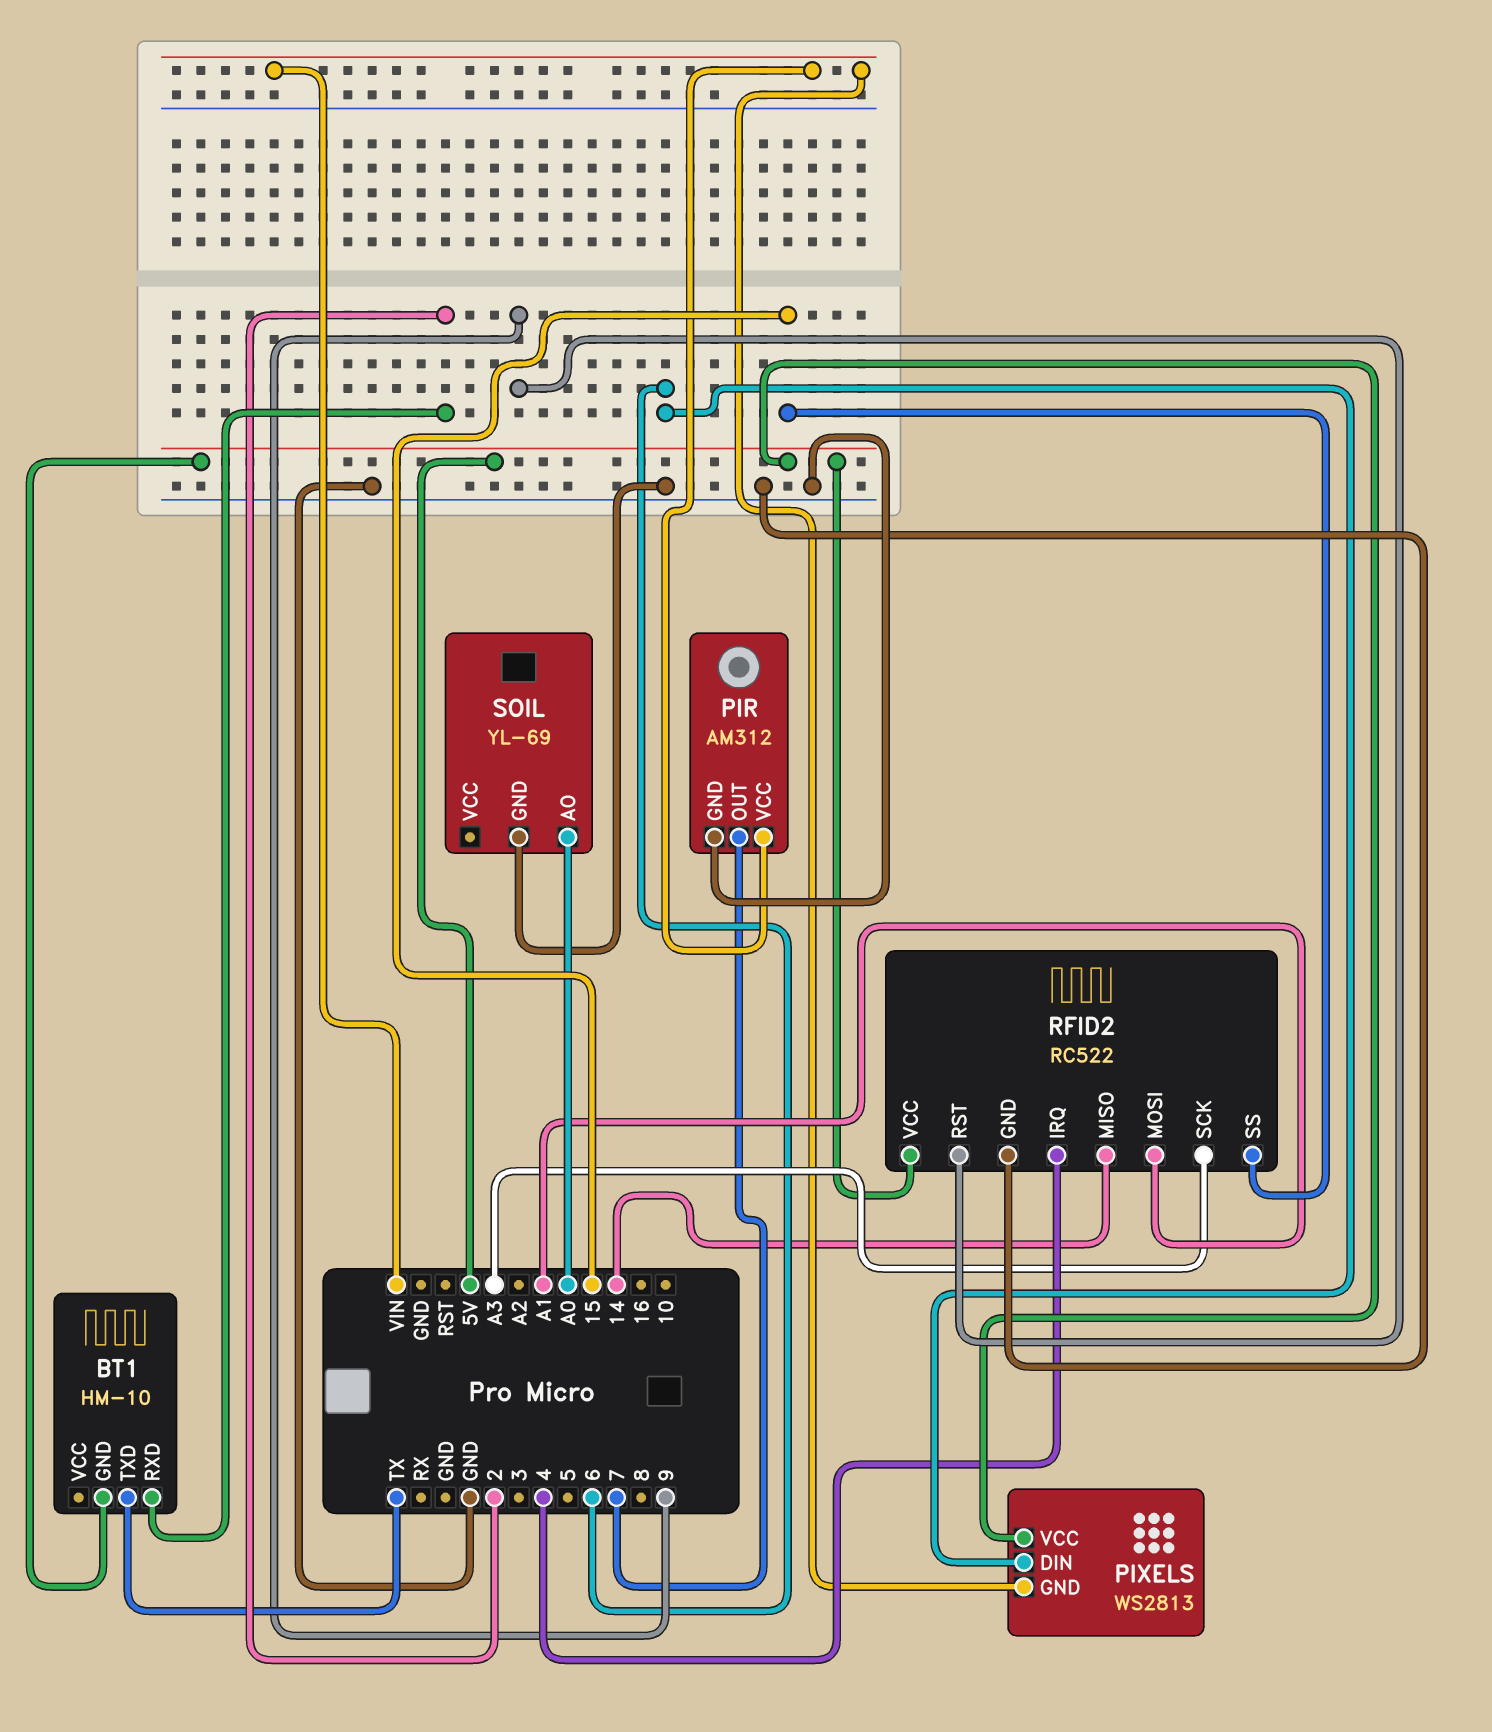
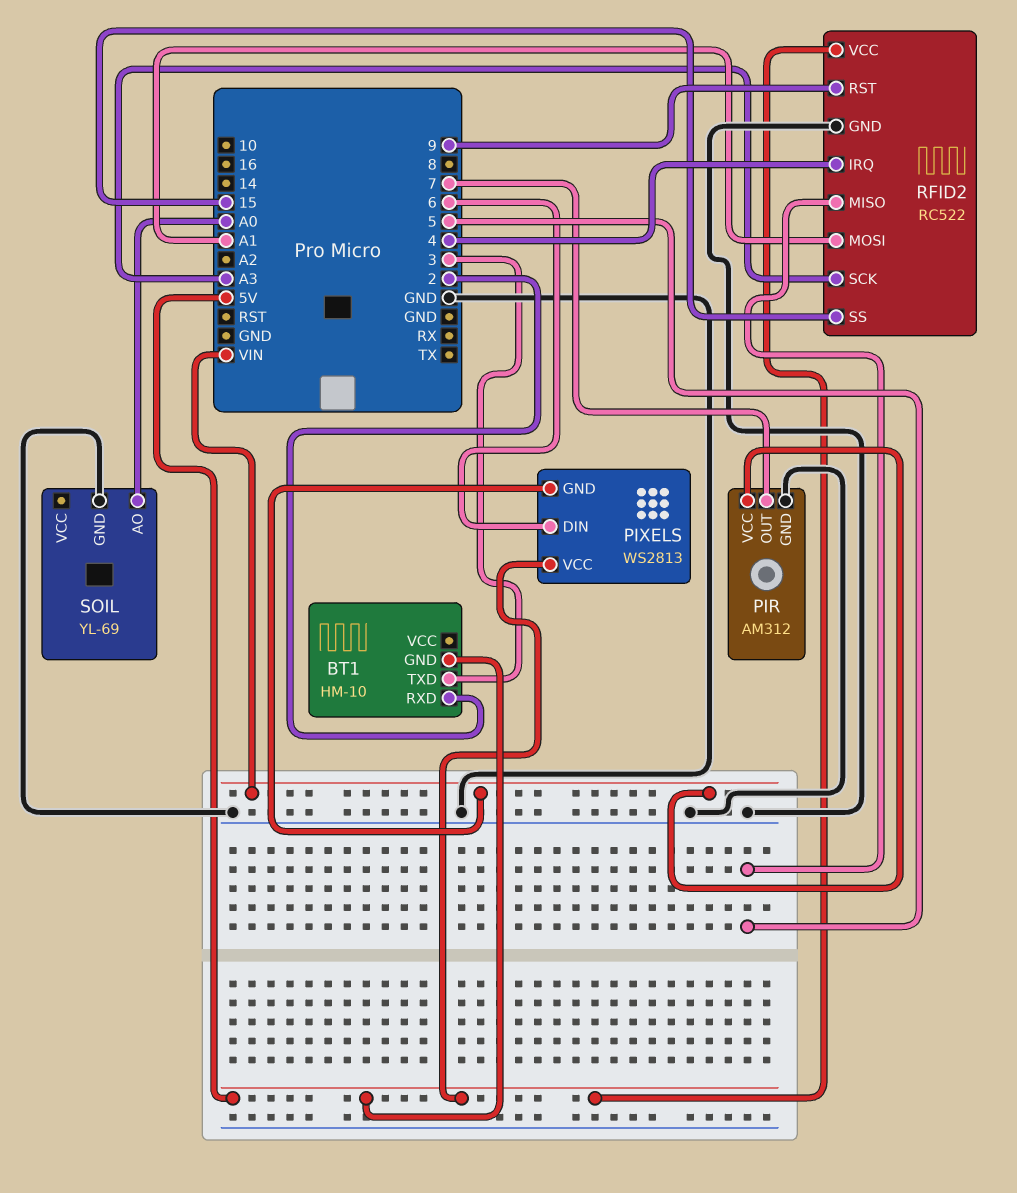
BT1 pin TXD: TX -> 3
RFID2 pin MISO: 14 -> 5

